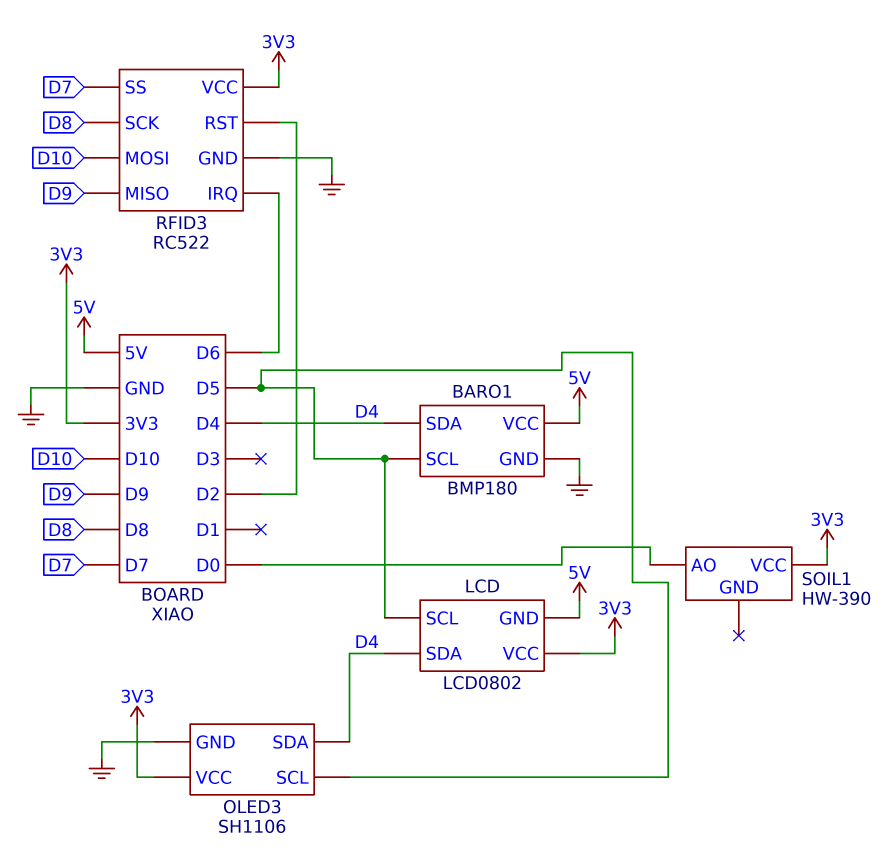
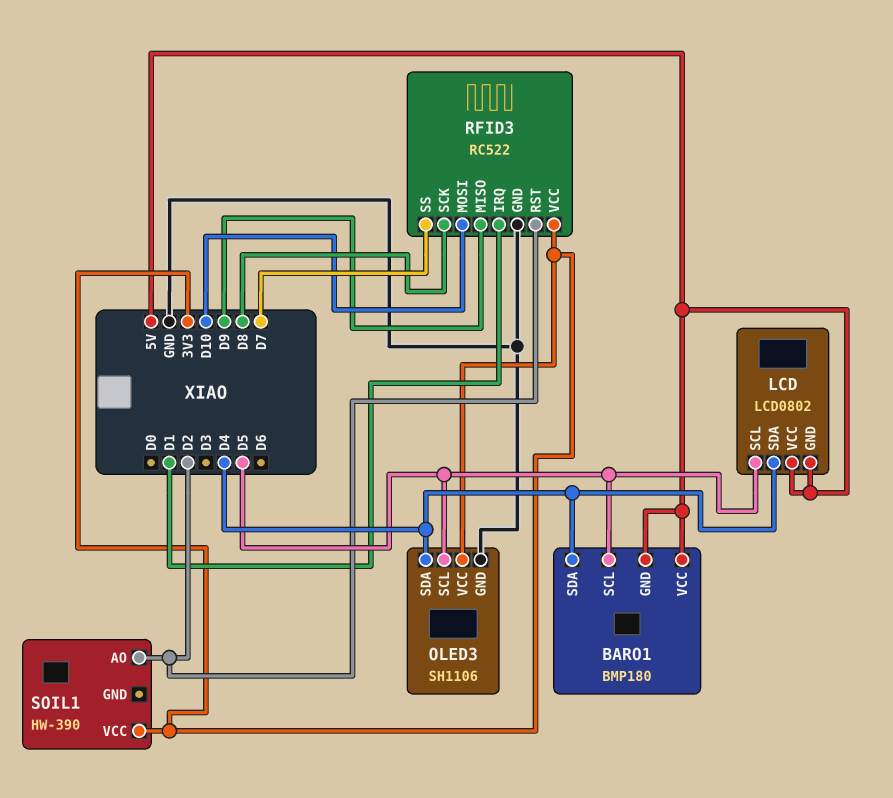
BARO1 pin GND: GND -> 5V
LCD pin VCC: 3V3 -> 5V
RFID3 pin IRQ: D6 -> D1
SOIL1 pin AO: D0 -> D2

